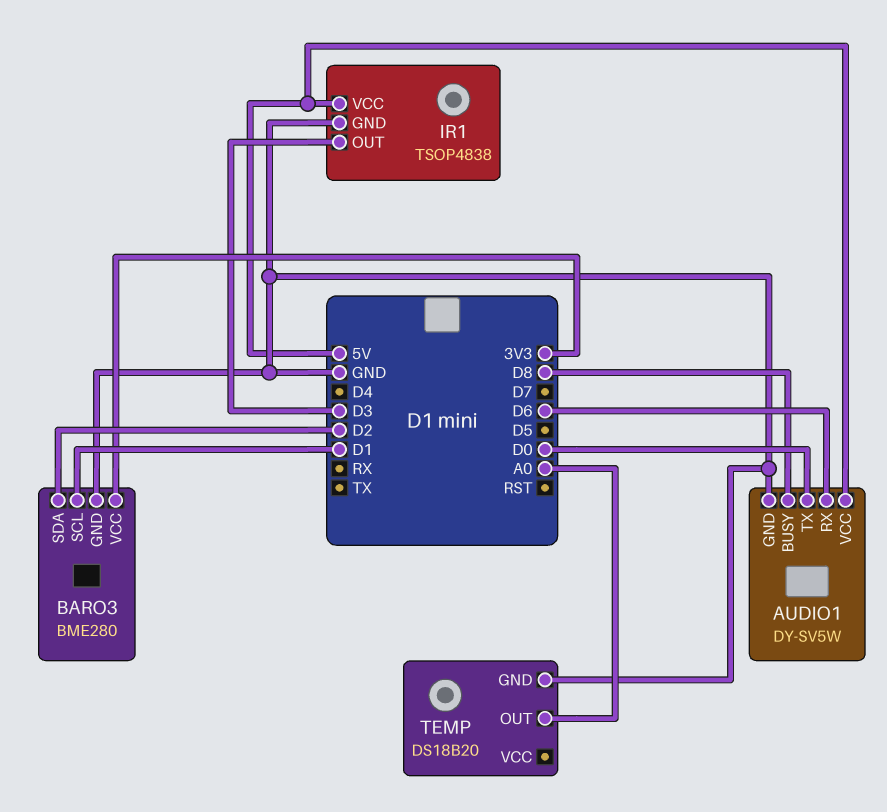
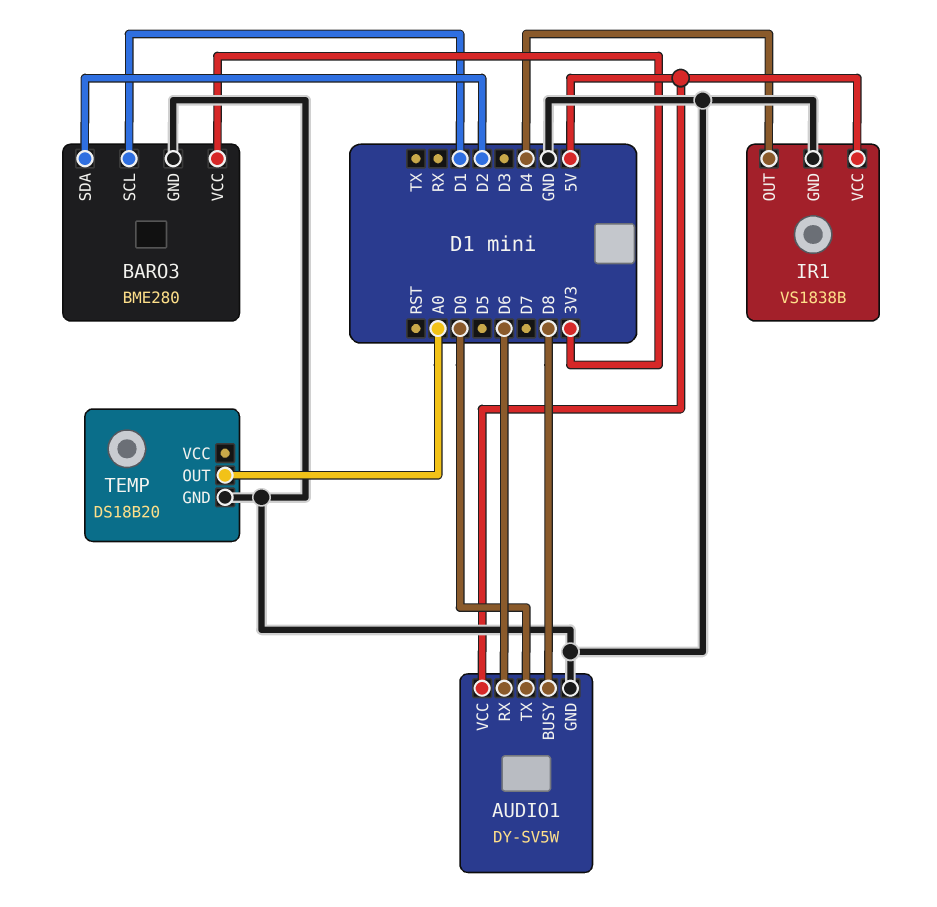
IR1: TSOP4838 -> VS1838B
IR1 pin OUT: D3 -> D4

